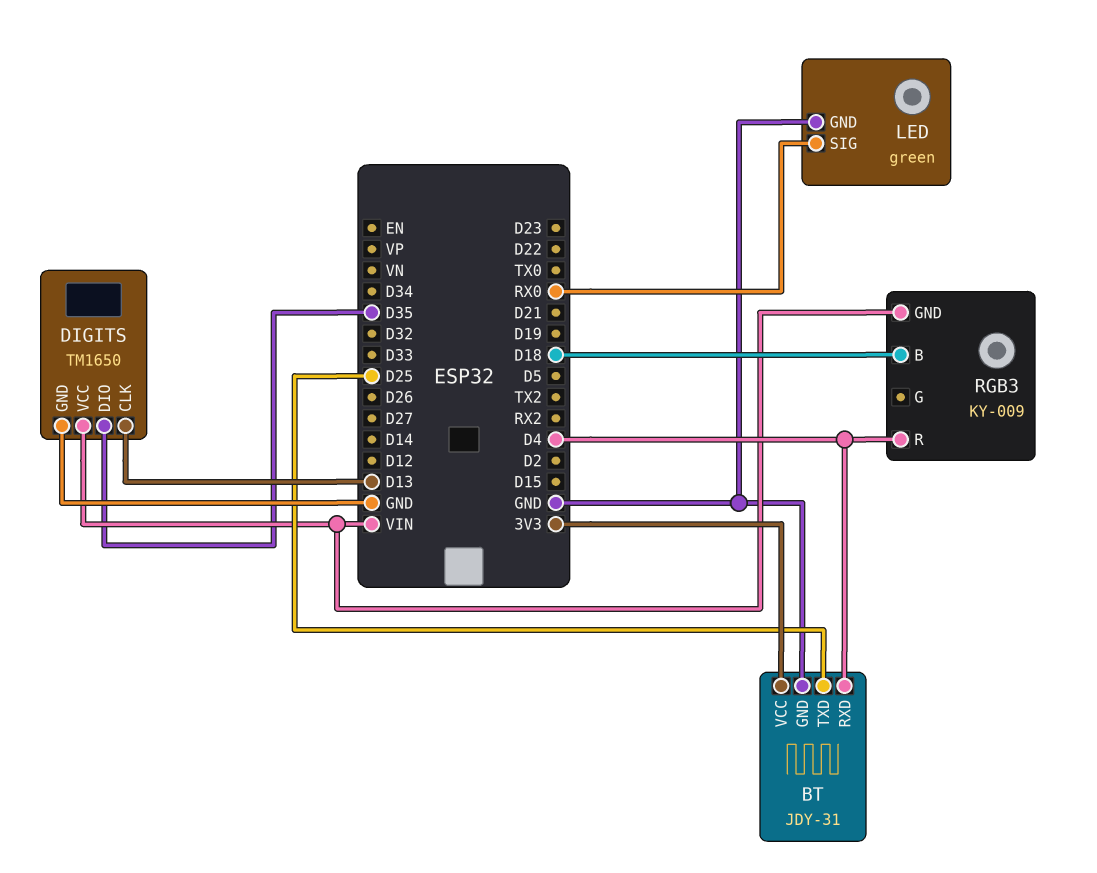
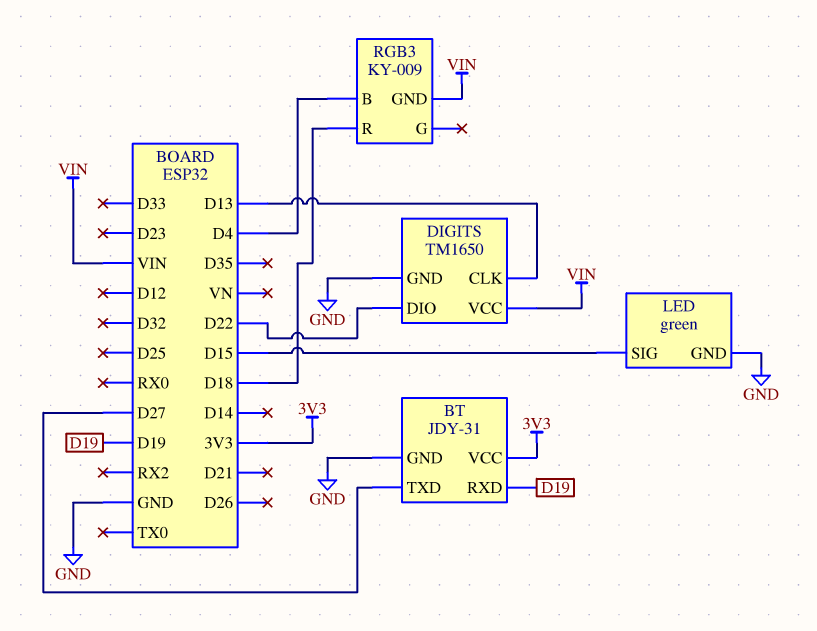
BT pin RXD: D4 -> D19
BT pin TXD: D25 -> D27
DIGITS pin DIO: D35 -> D22
LED pin SIG: RX0 -> D15
RGB3 pin B: D18 -> D4
RGB3 pin R: D4 -> D18

